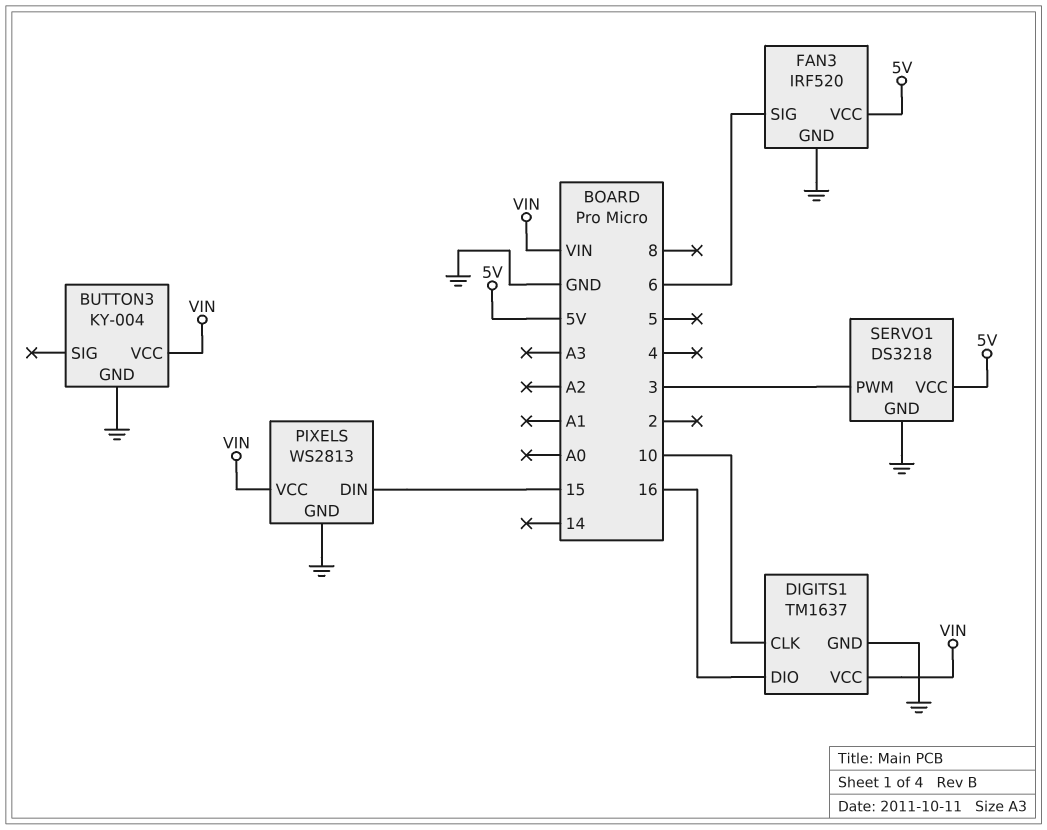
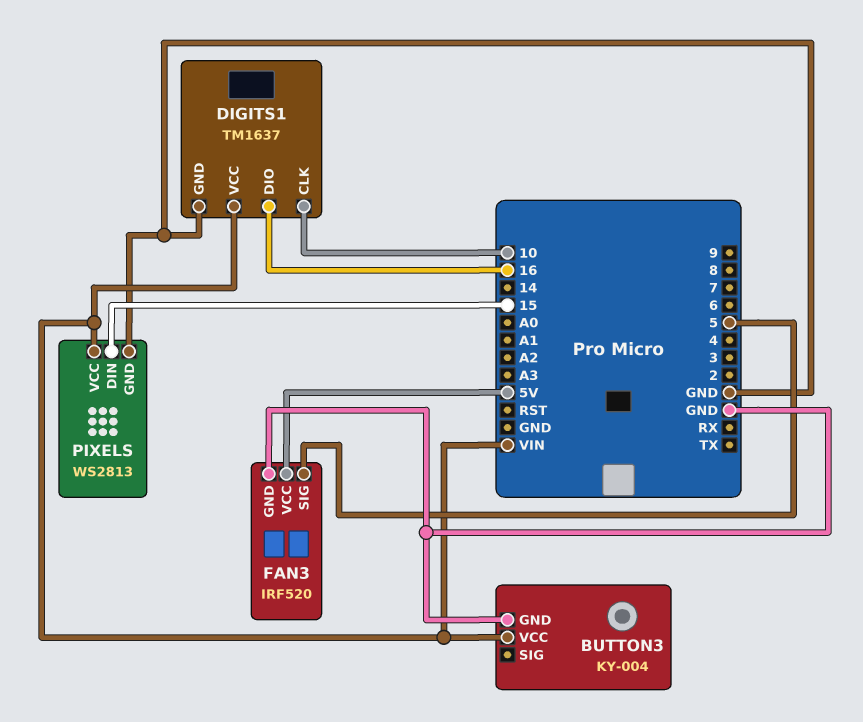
FAN3 pin SIG: 6 -> 5
SERVO1: DS3218 -> none
SERVO1 pin GND: GND -> none
SERVO1 pin PWM: 3 -> none
SERVO1 pin VCC: 5V -> none

